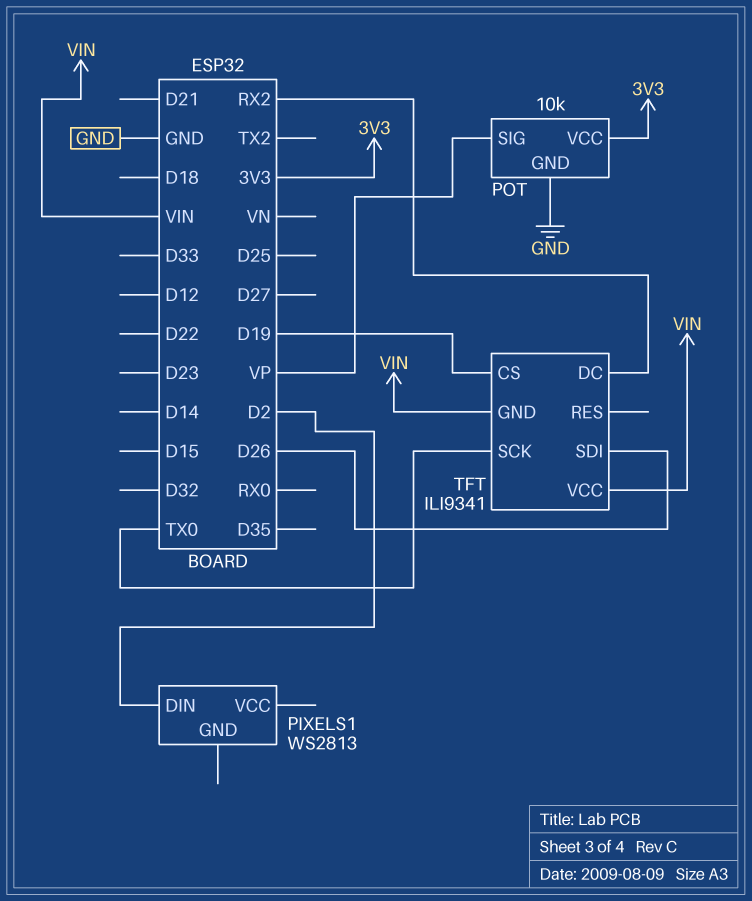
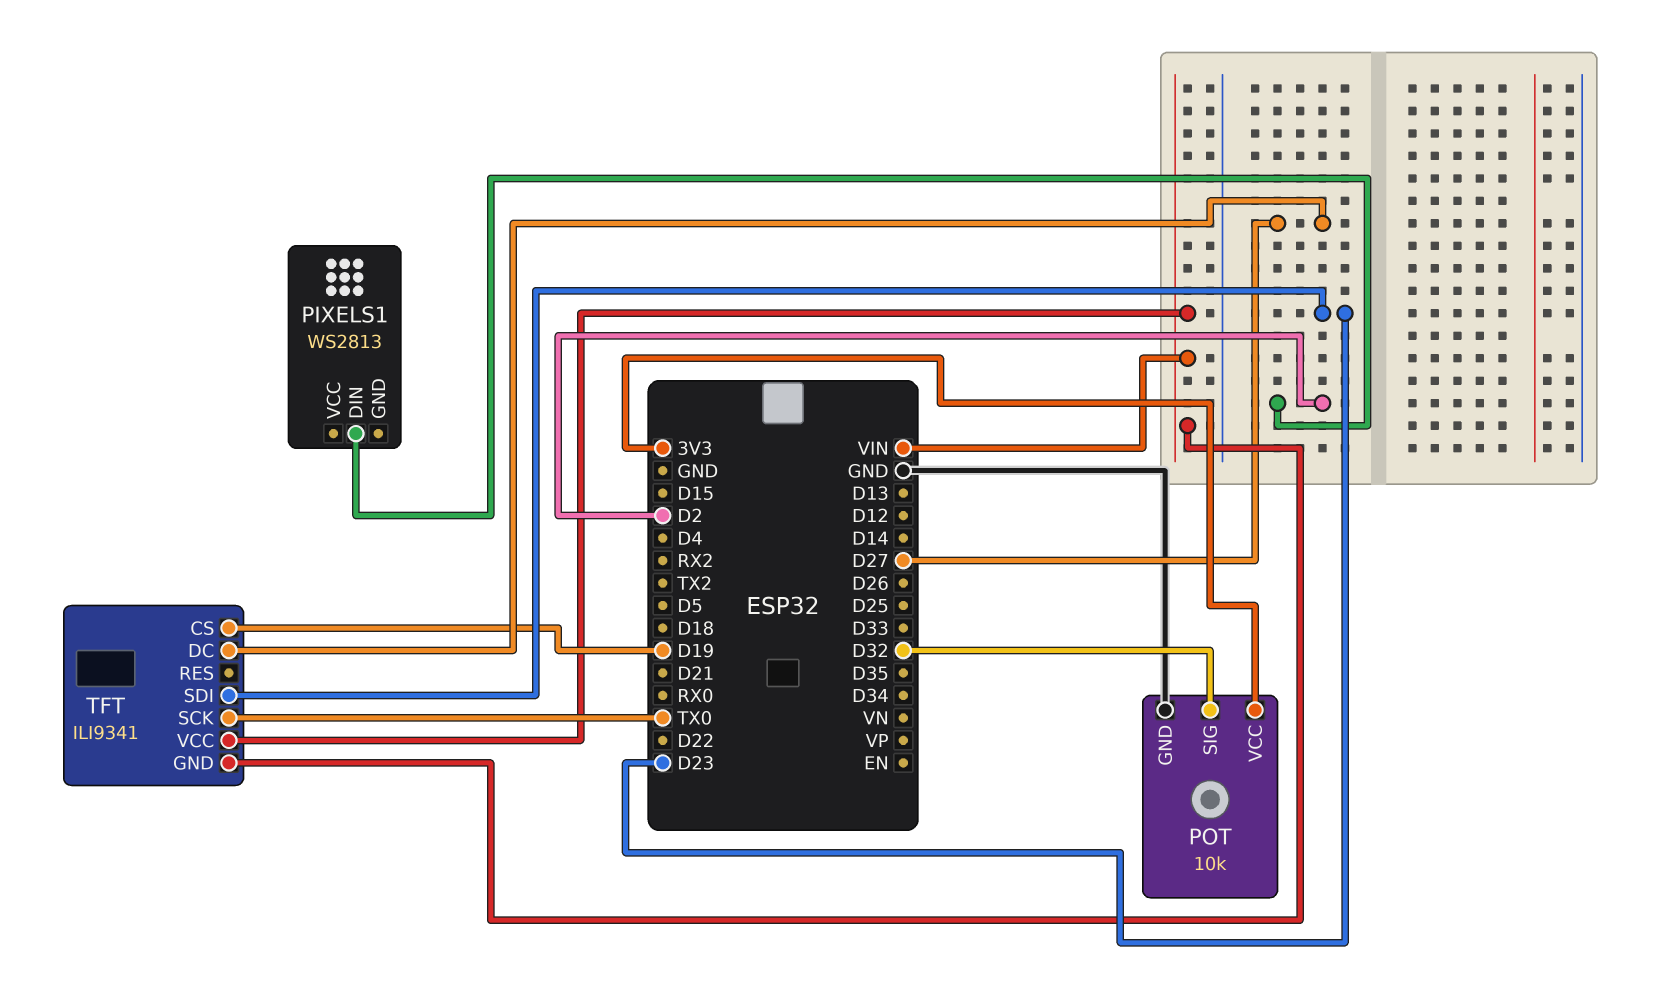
POT pin SIG: VP -> D32
TFT pin DC: RX2 -> D27
TFT pin SDI: D26 -> D23

